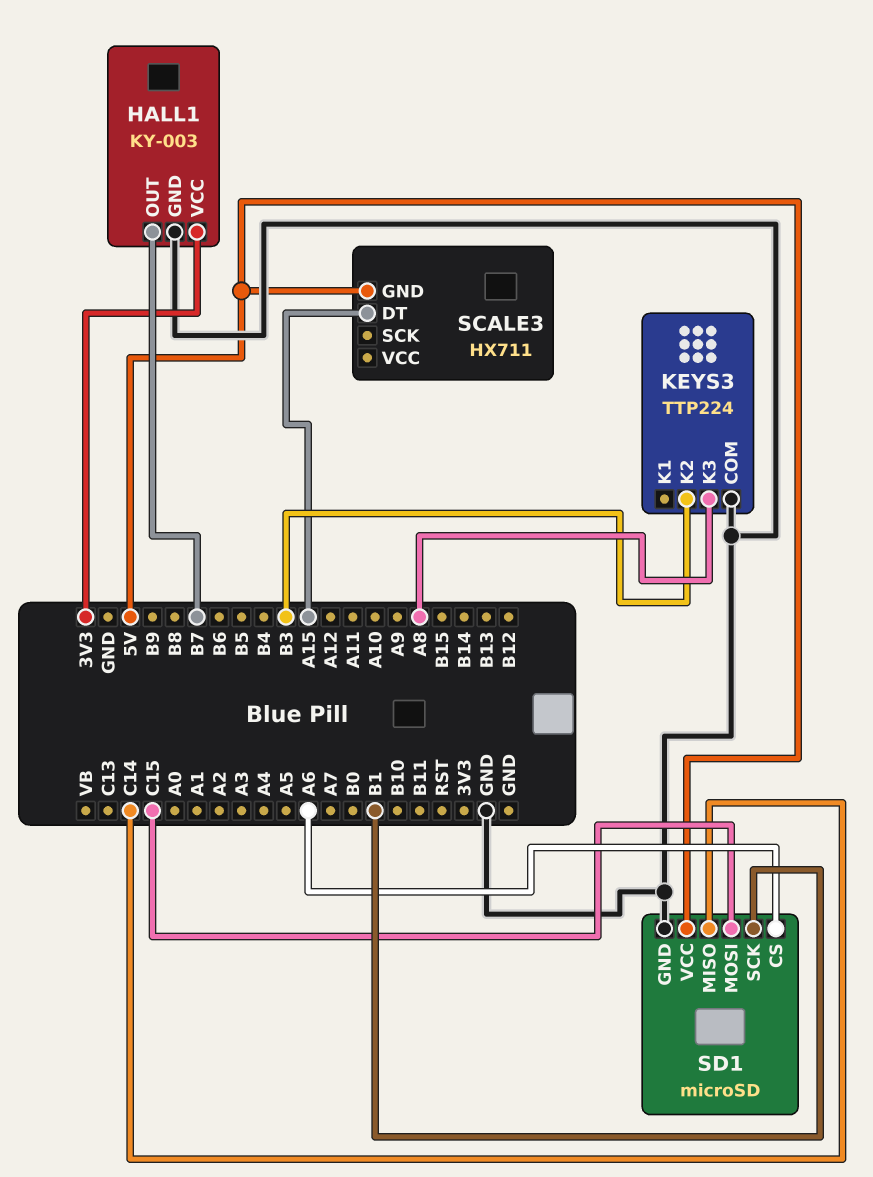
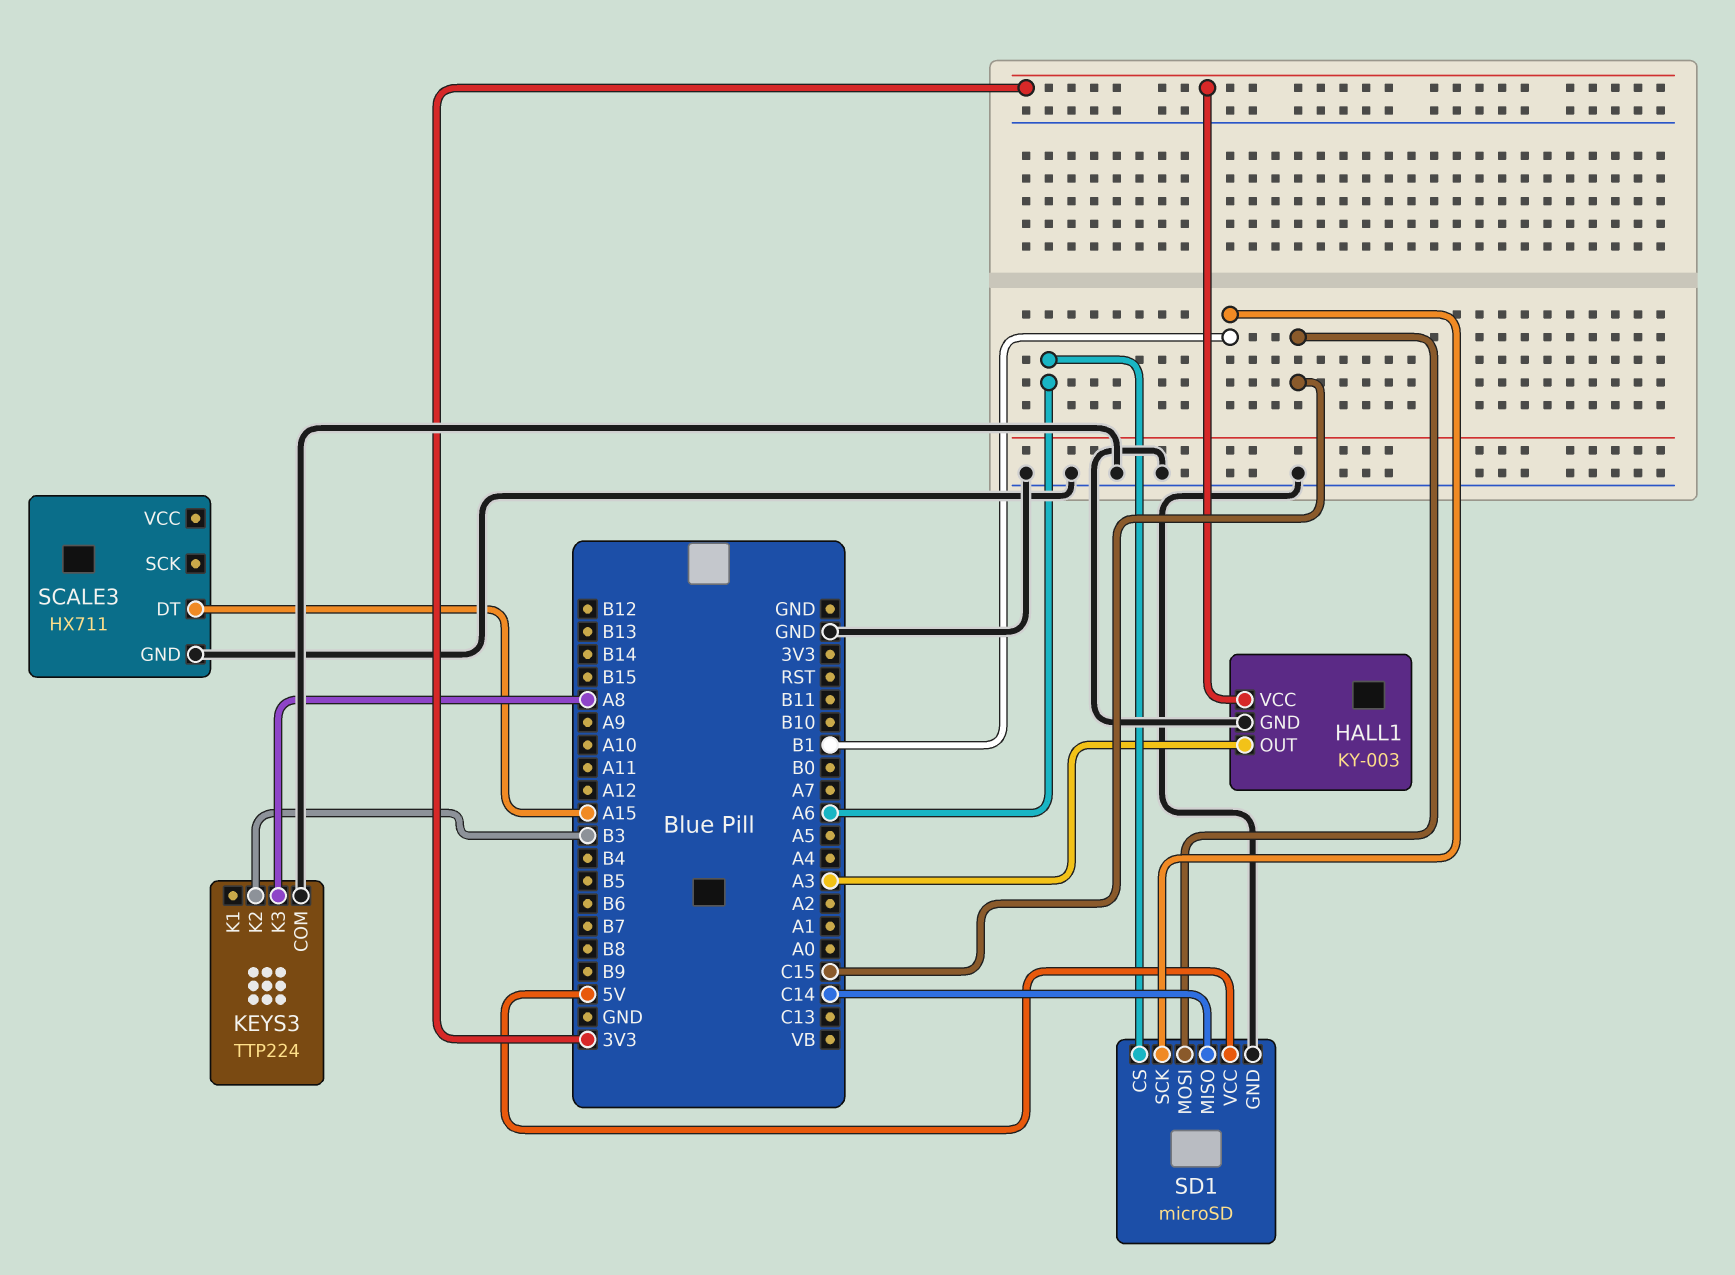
HALL1 pin OUT: B7 -> A3
SCALE3 pin GND: 5V -> GND

